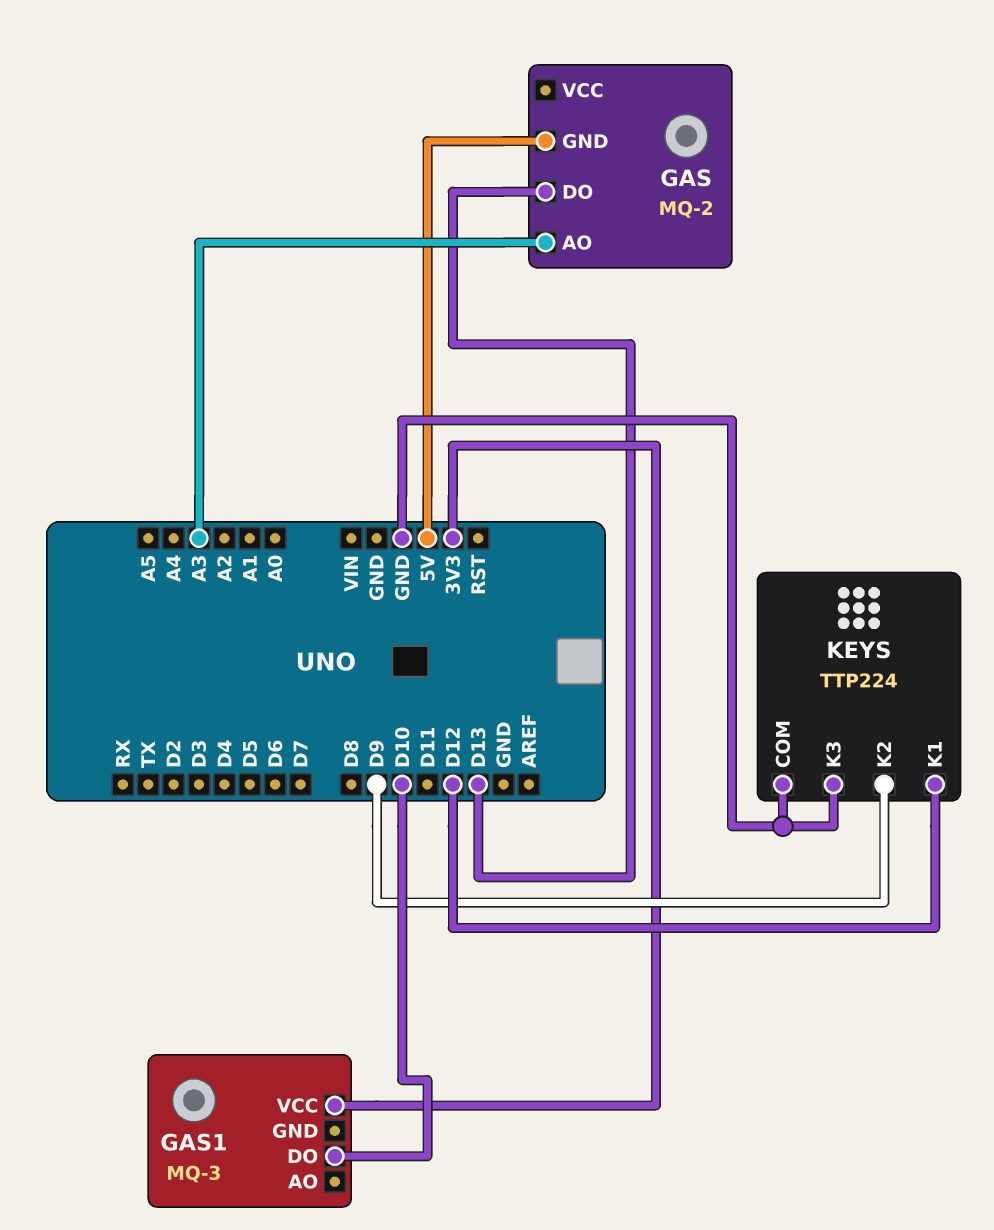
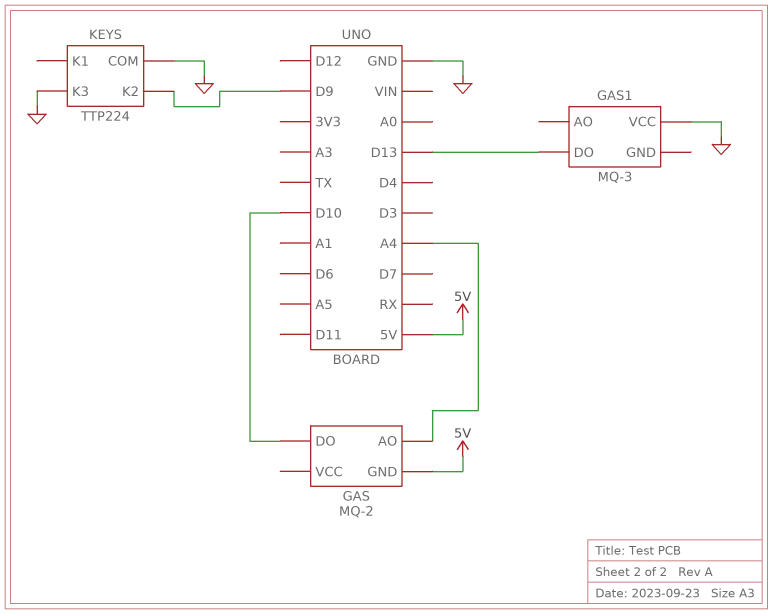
GAS pin AO: A3 -> A4
GAS pin DO: D13 -> D10
GAS1 pin DO: D10 -> D13
GAS1 pin VCC: 3V3 -> GND
KEYS pin K1: D12 -> none

